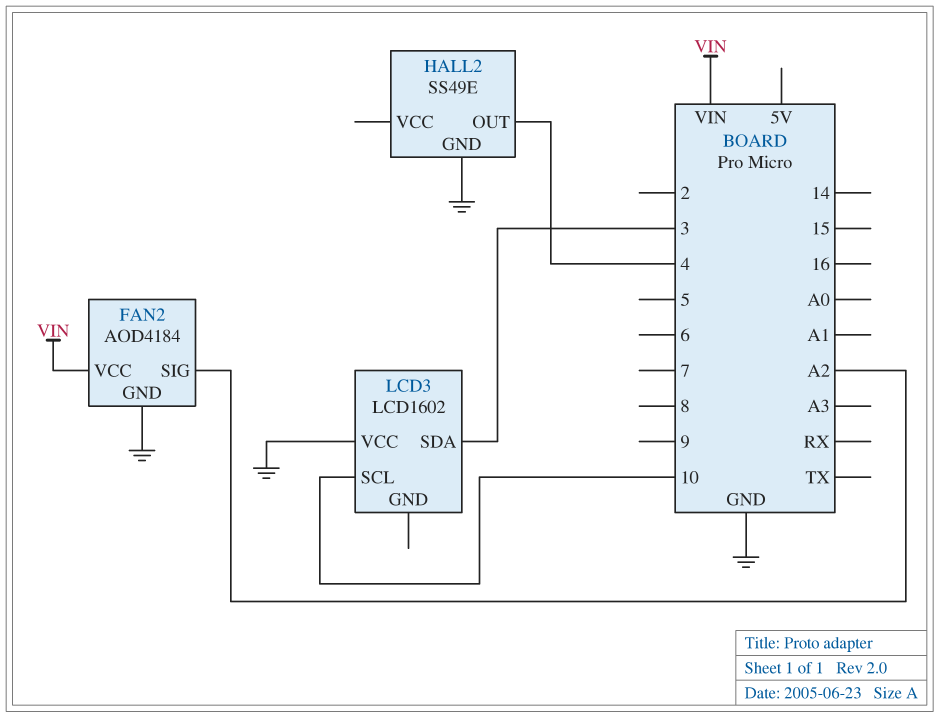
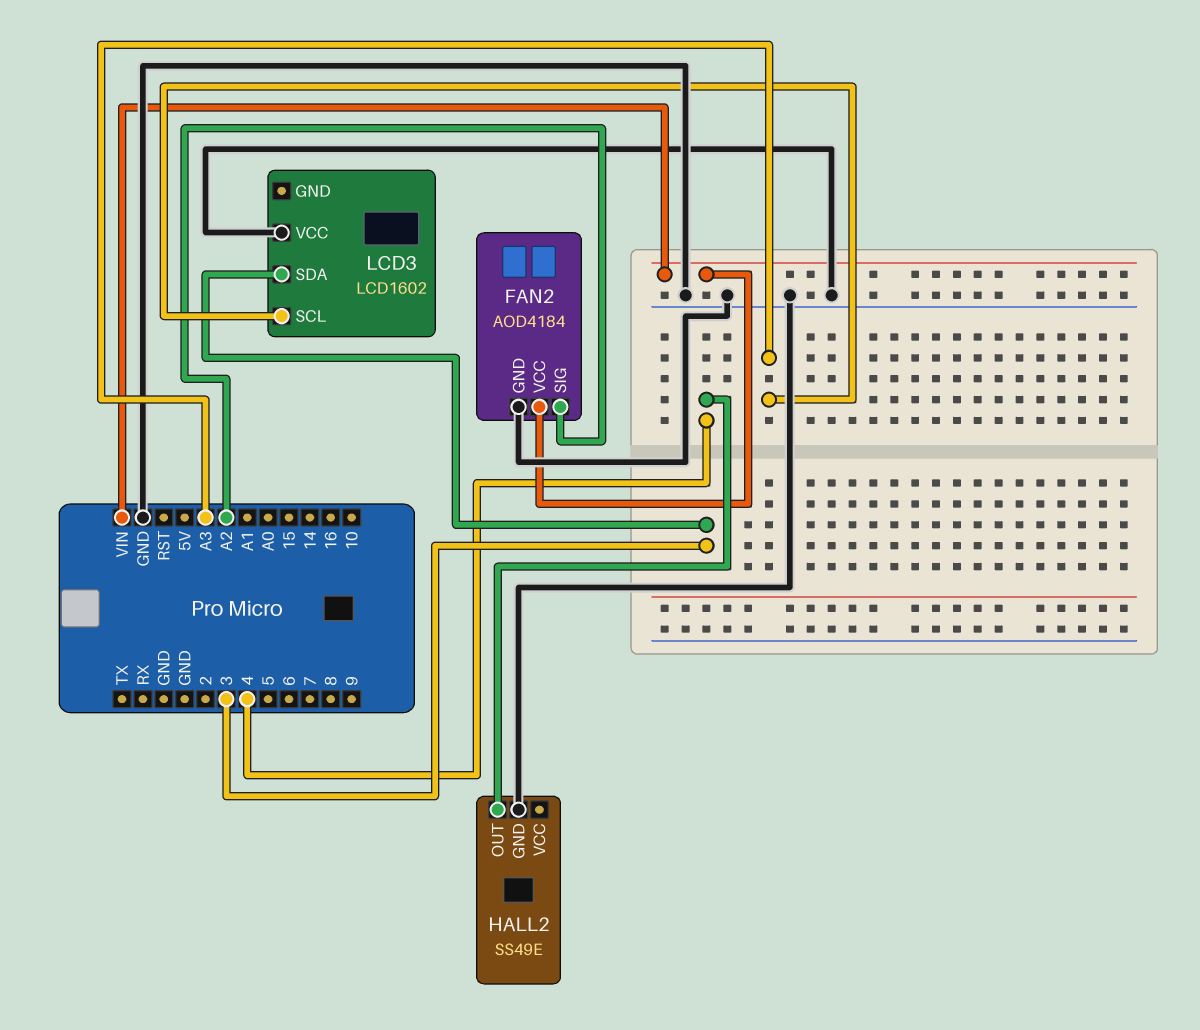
LCD3 pin SCL: 10 -> A3

